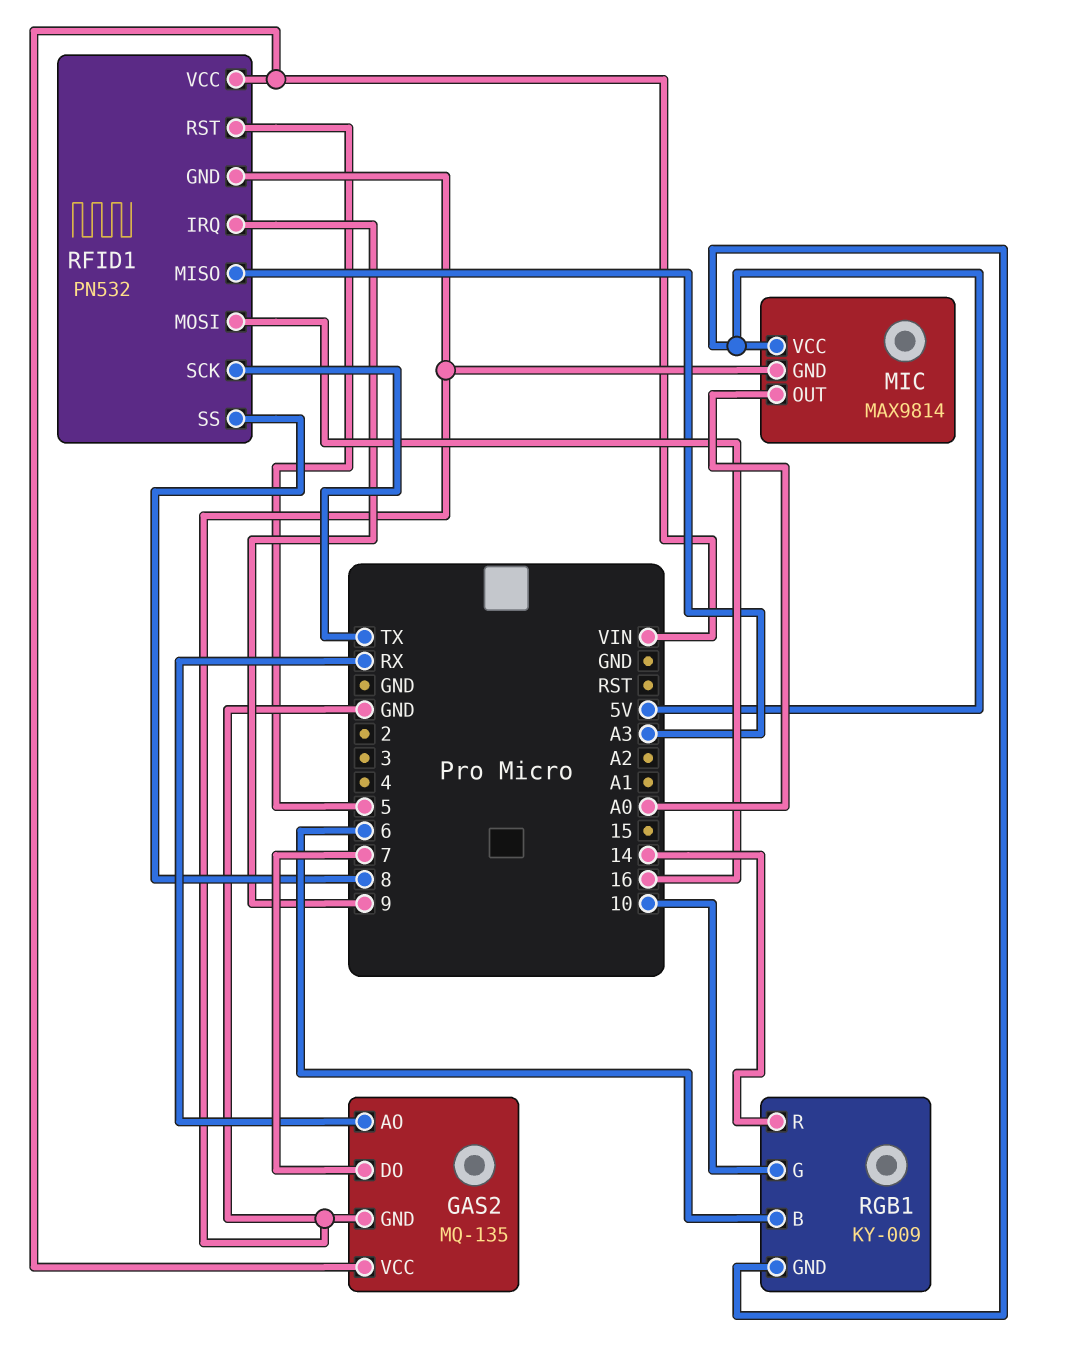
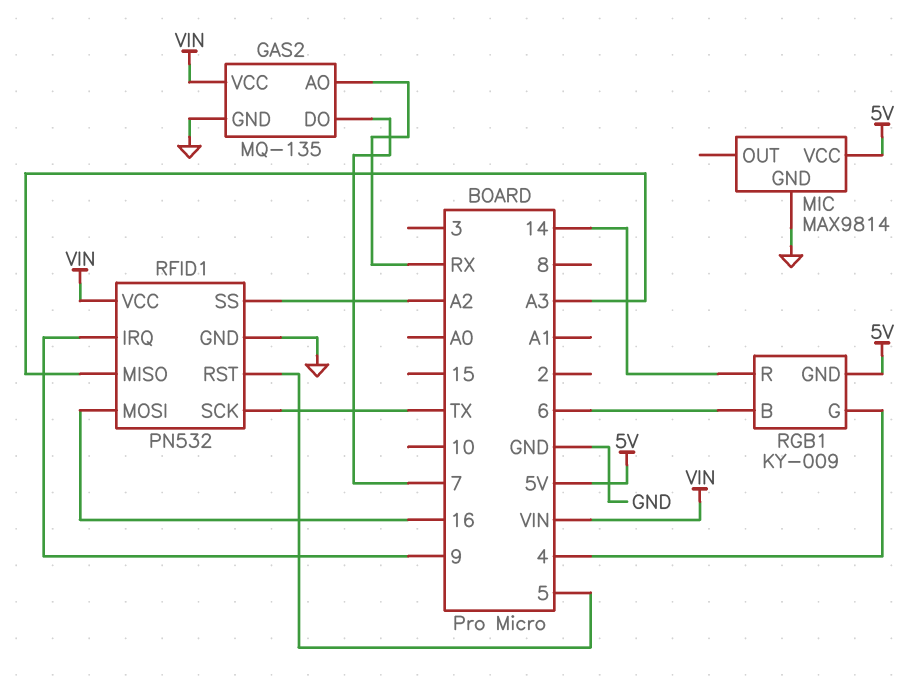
MIC pin OUT: A0 -> none
RFID1 pin SS: 8 -> A2
RGB1 pin G: 10 -> 4

